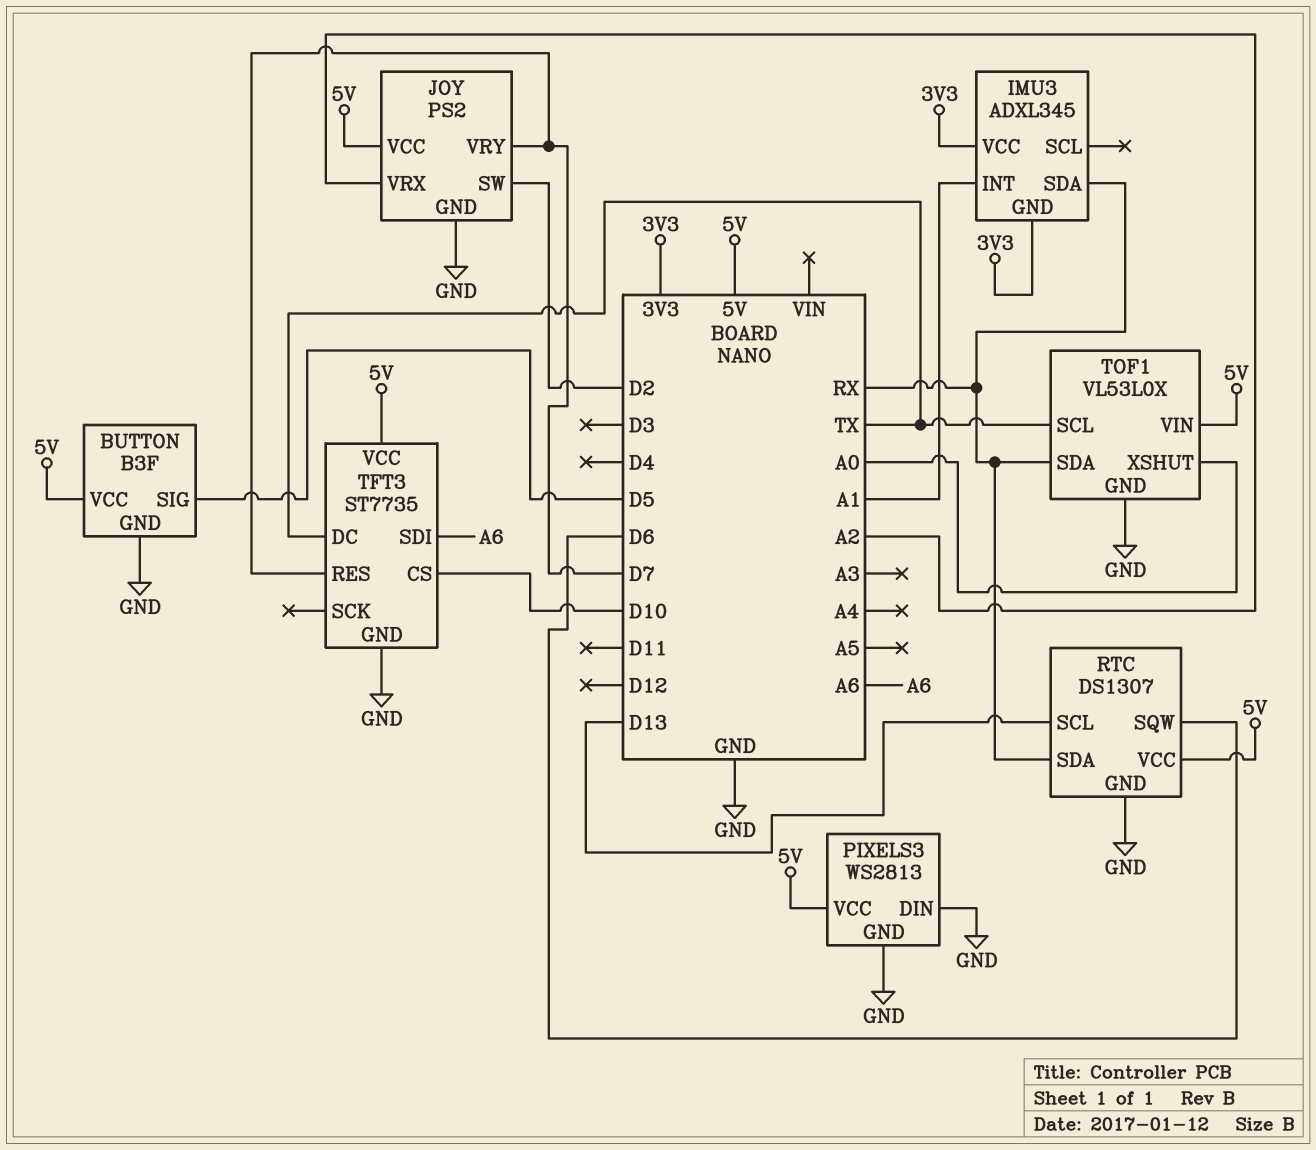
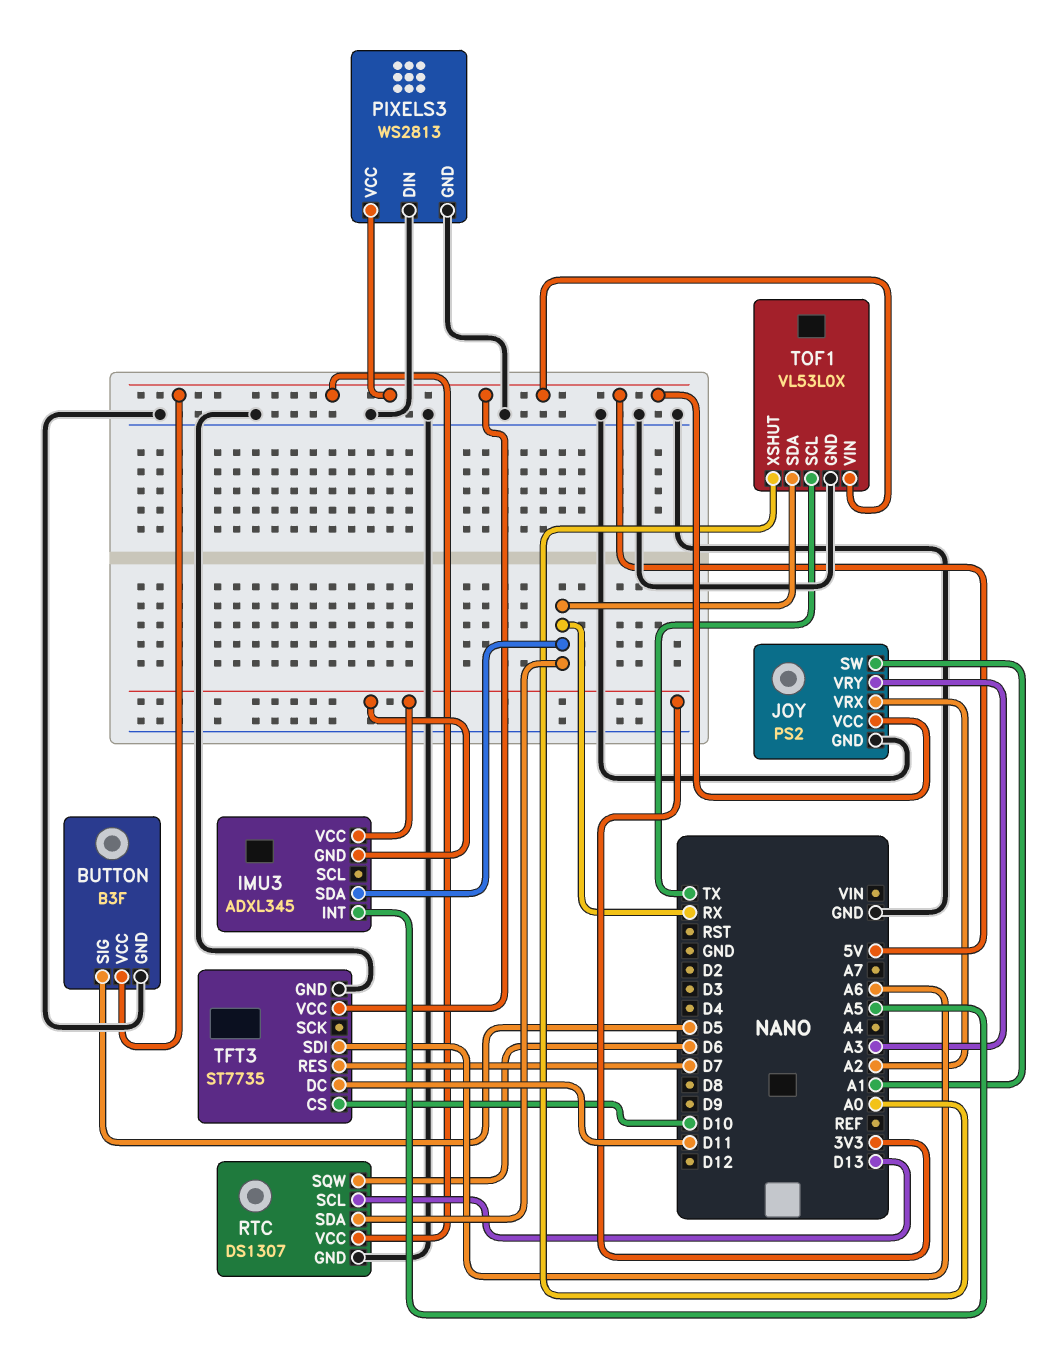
IMU3 pin INT: A1 -> A5
JOY pin SW: D2 -> A1
JOY pin VRY: D7 -> A3
TFT3 pin DC: TX -> D11

